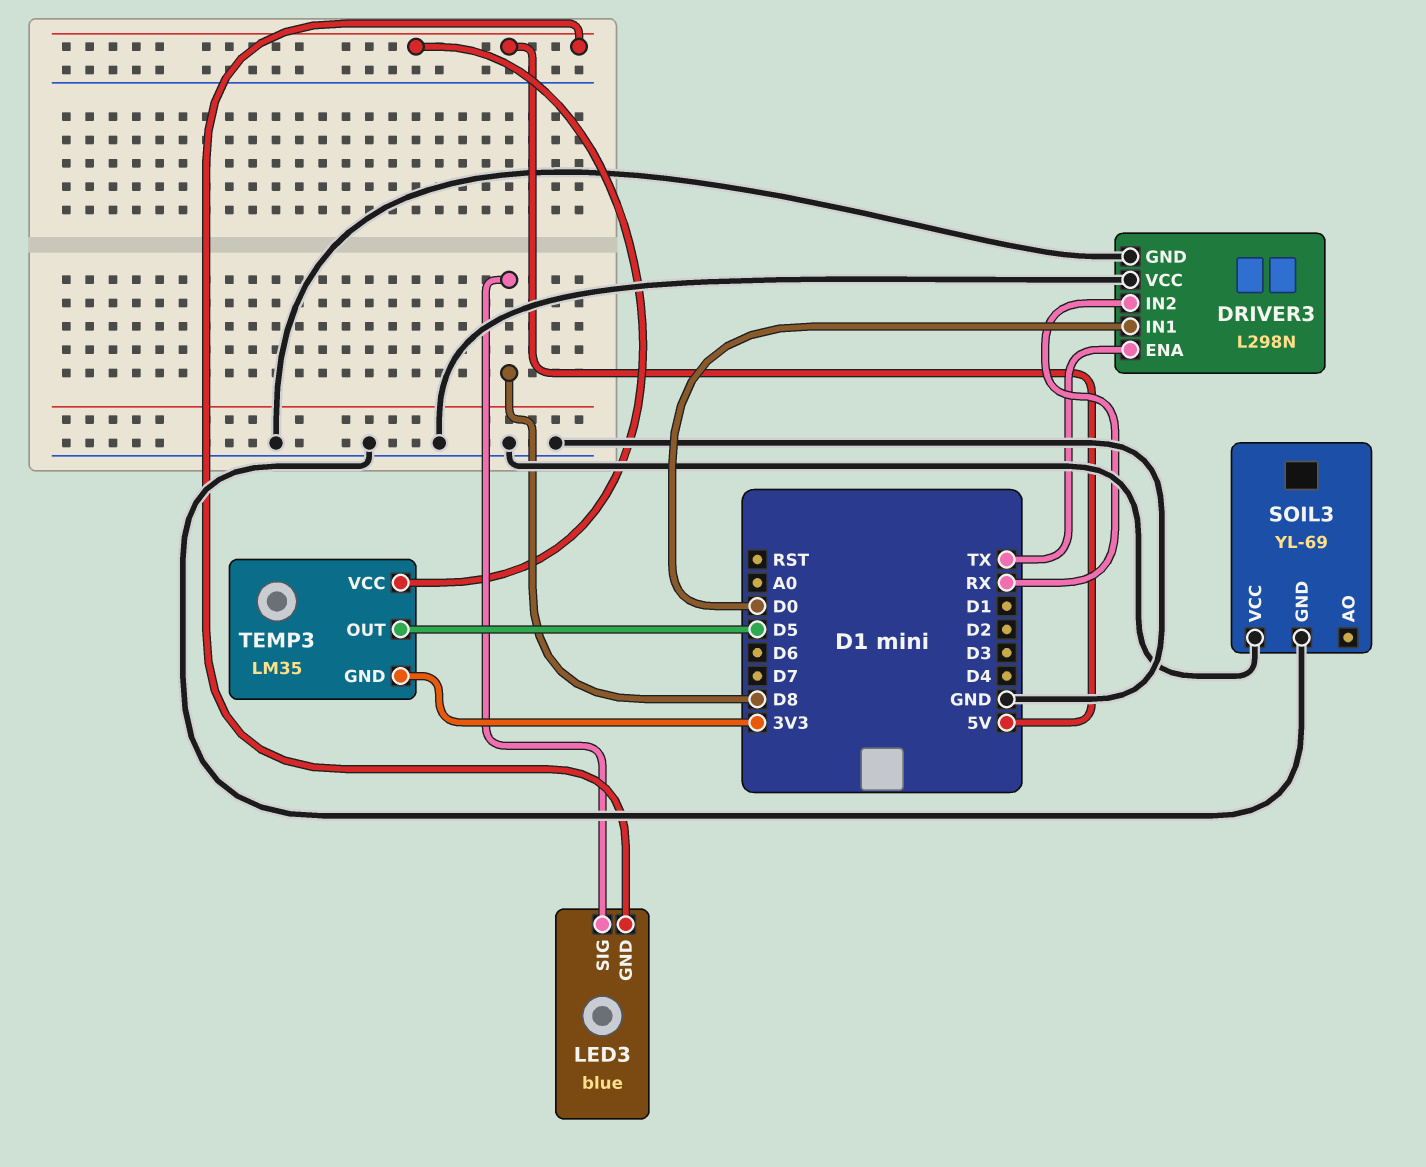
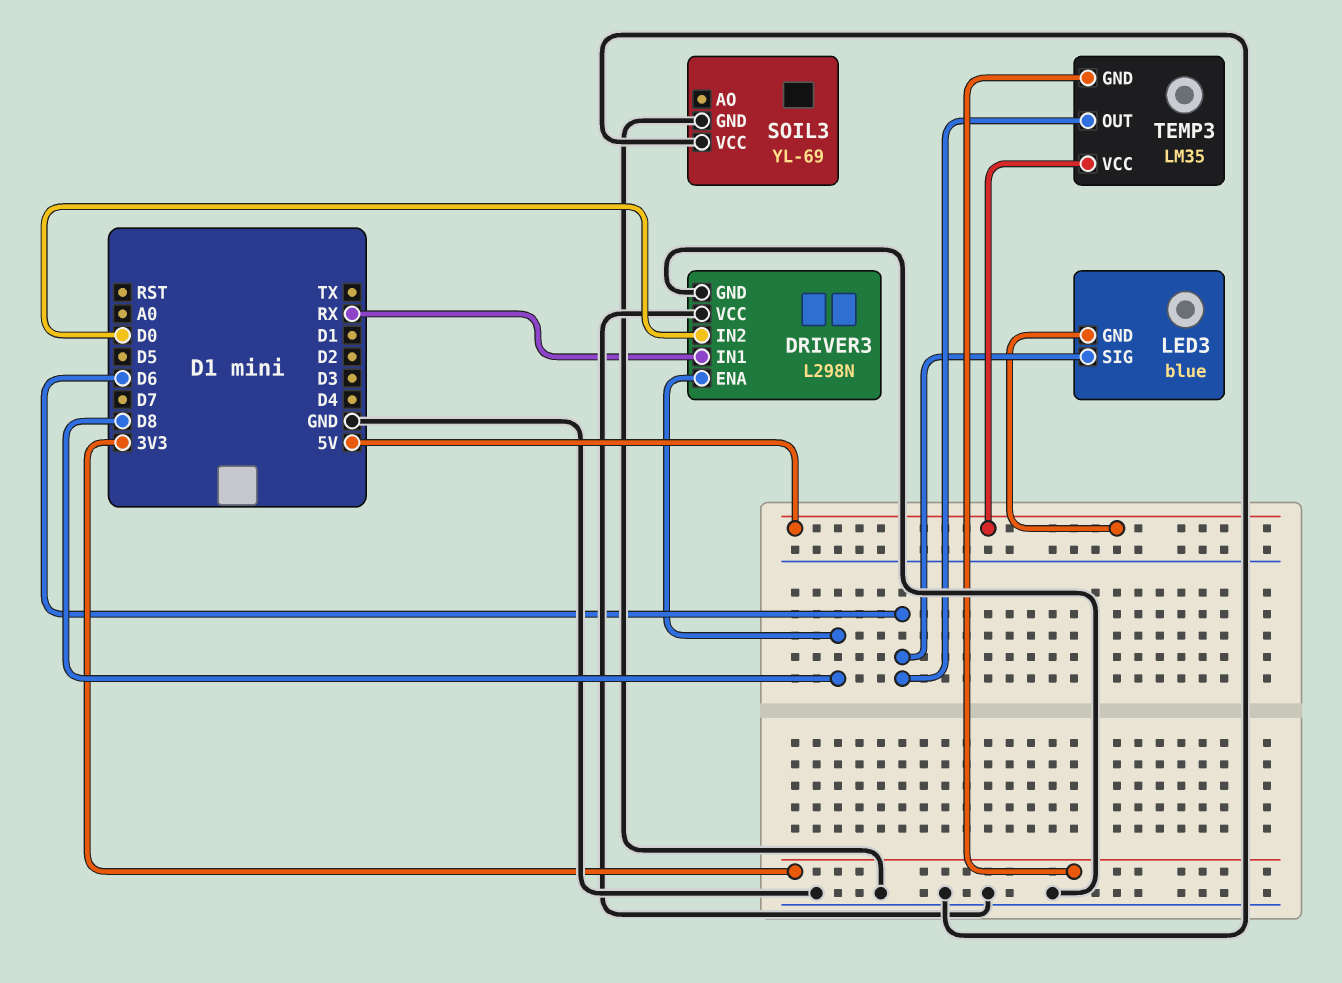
DRIVER3 pin ENA: TX -> D8
DRIVER3 pin IN1: D0 -> RX
DRIVER3 pin IN2: RX -> D0
LED3 pin SIG: D8 -> D6
TEMP3 pin OUT: D5 -> D6

